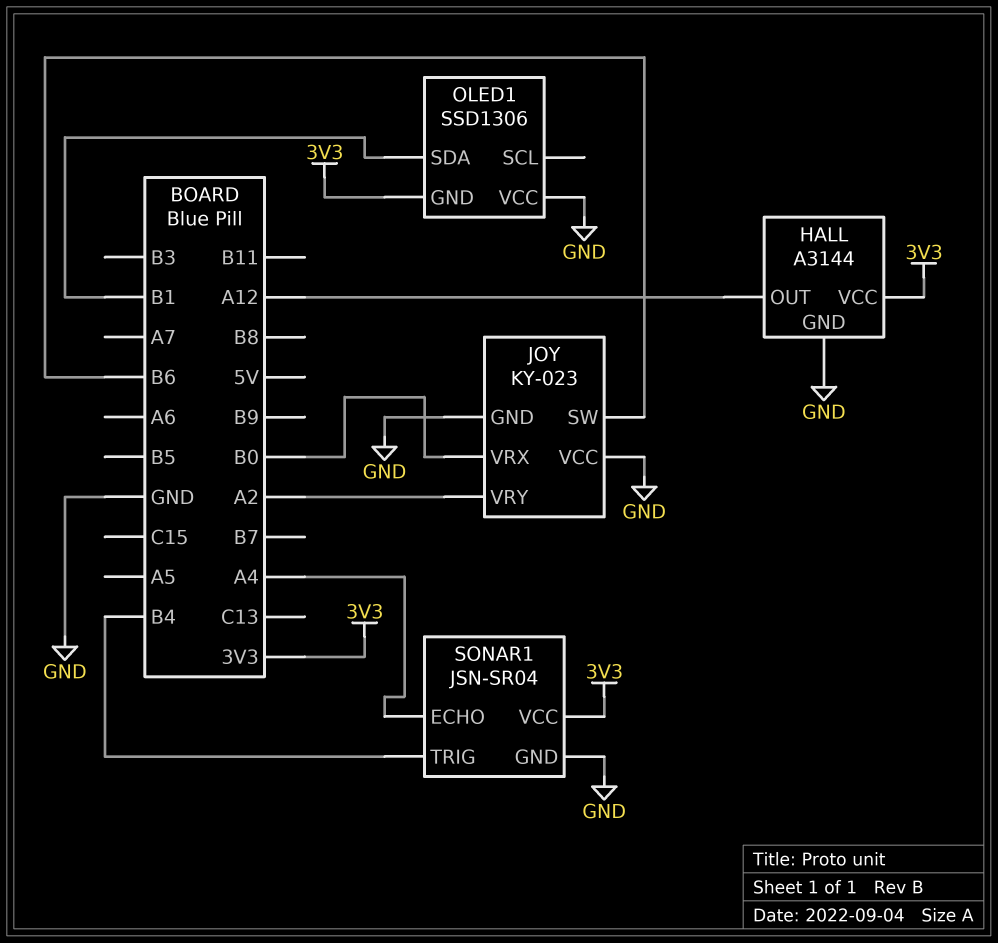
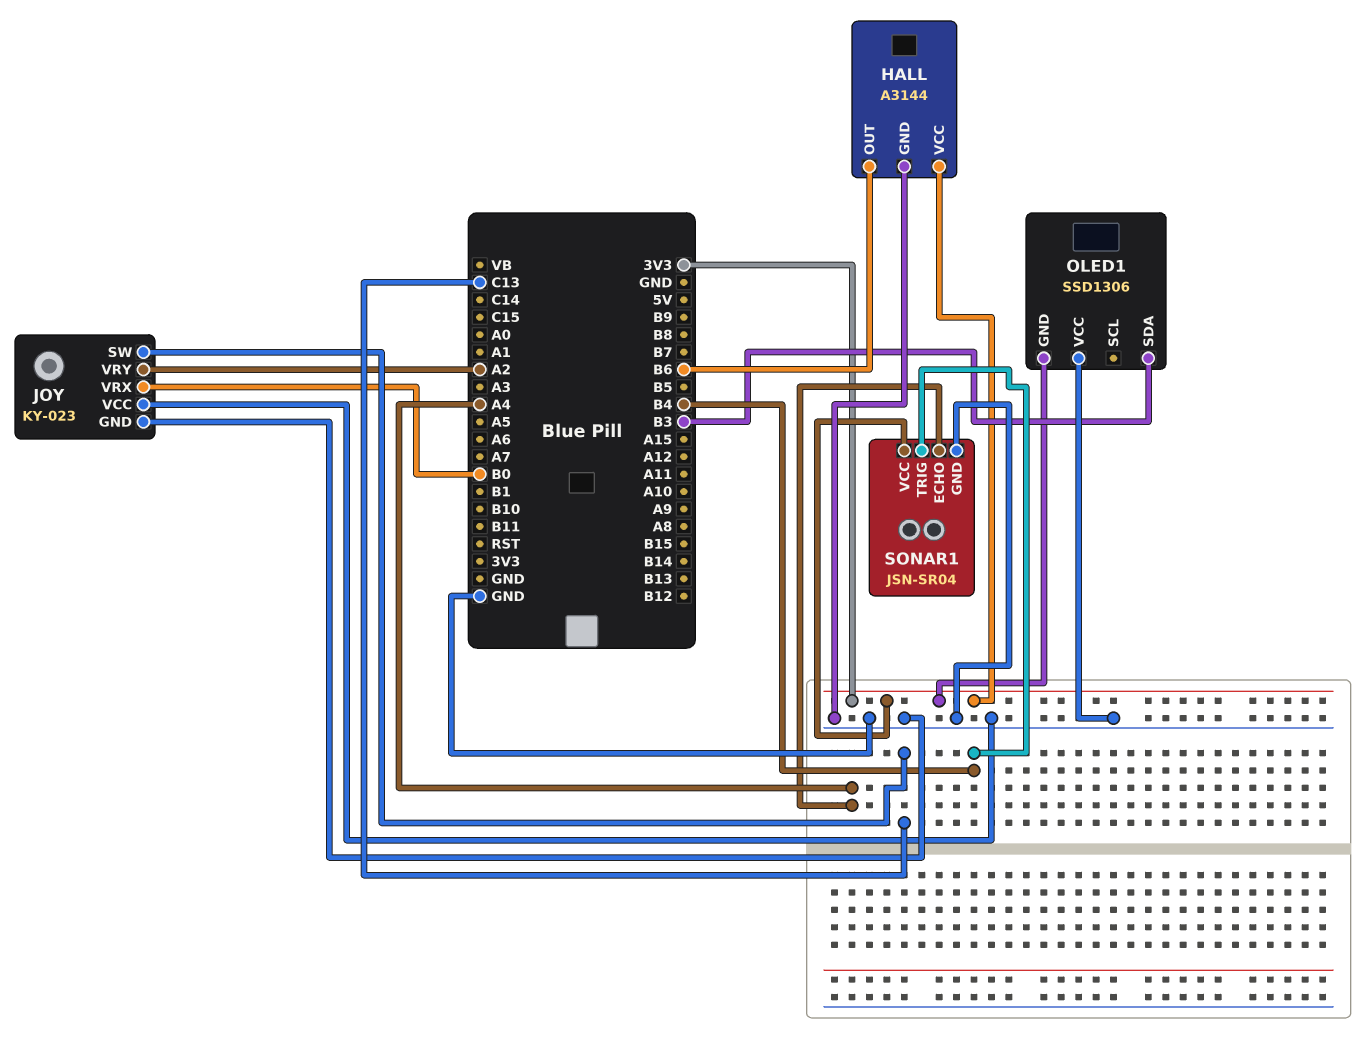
HALL pin OUT: A12 -> B6
JOY pin SW: B6 -> C13
OLED1 pin SDA: B1 -> B3

